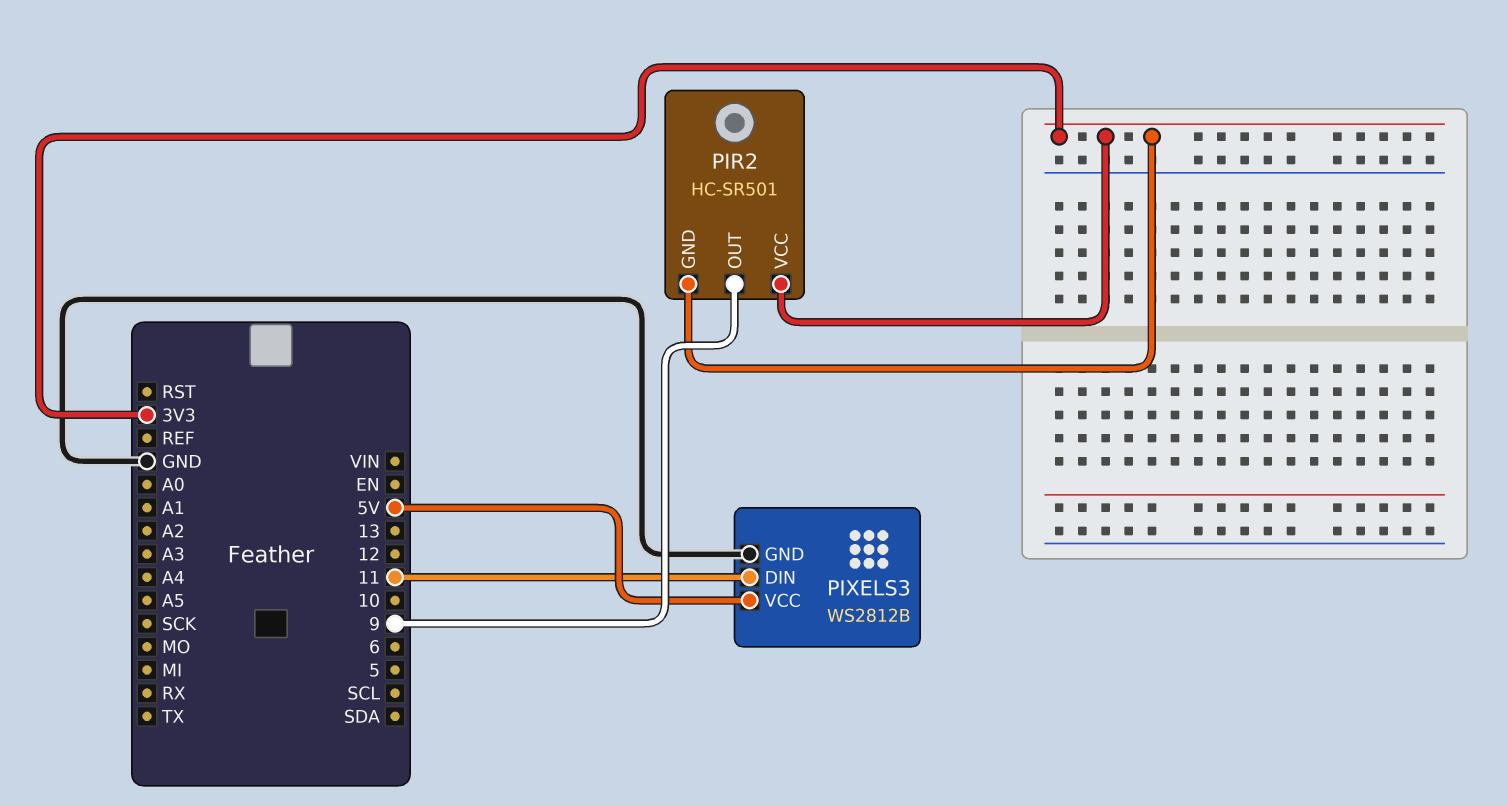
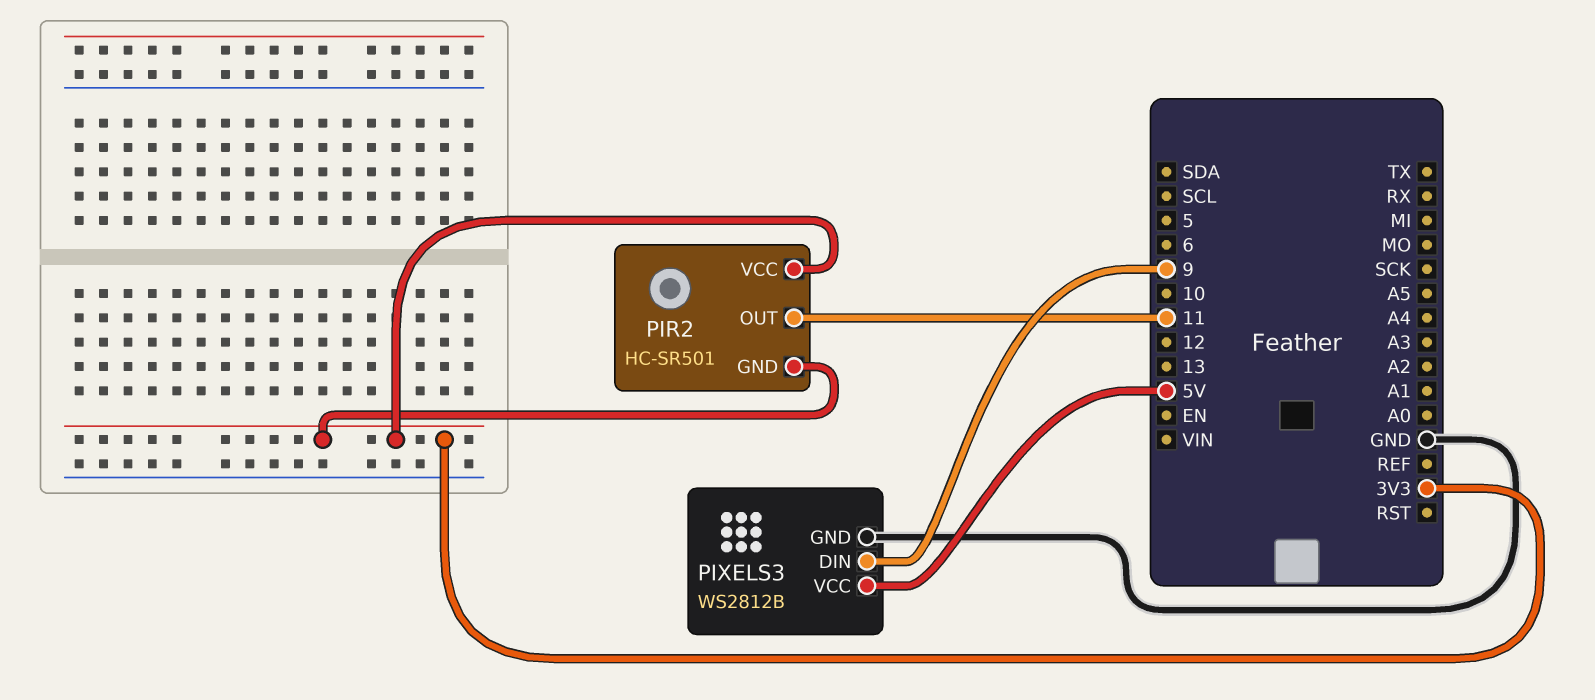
PIR2 pin OUT: 9 -> 11
PIXELS3 pin DIN: 11 -> 9

